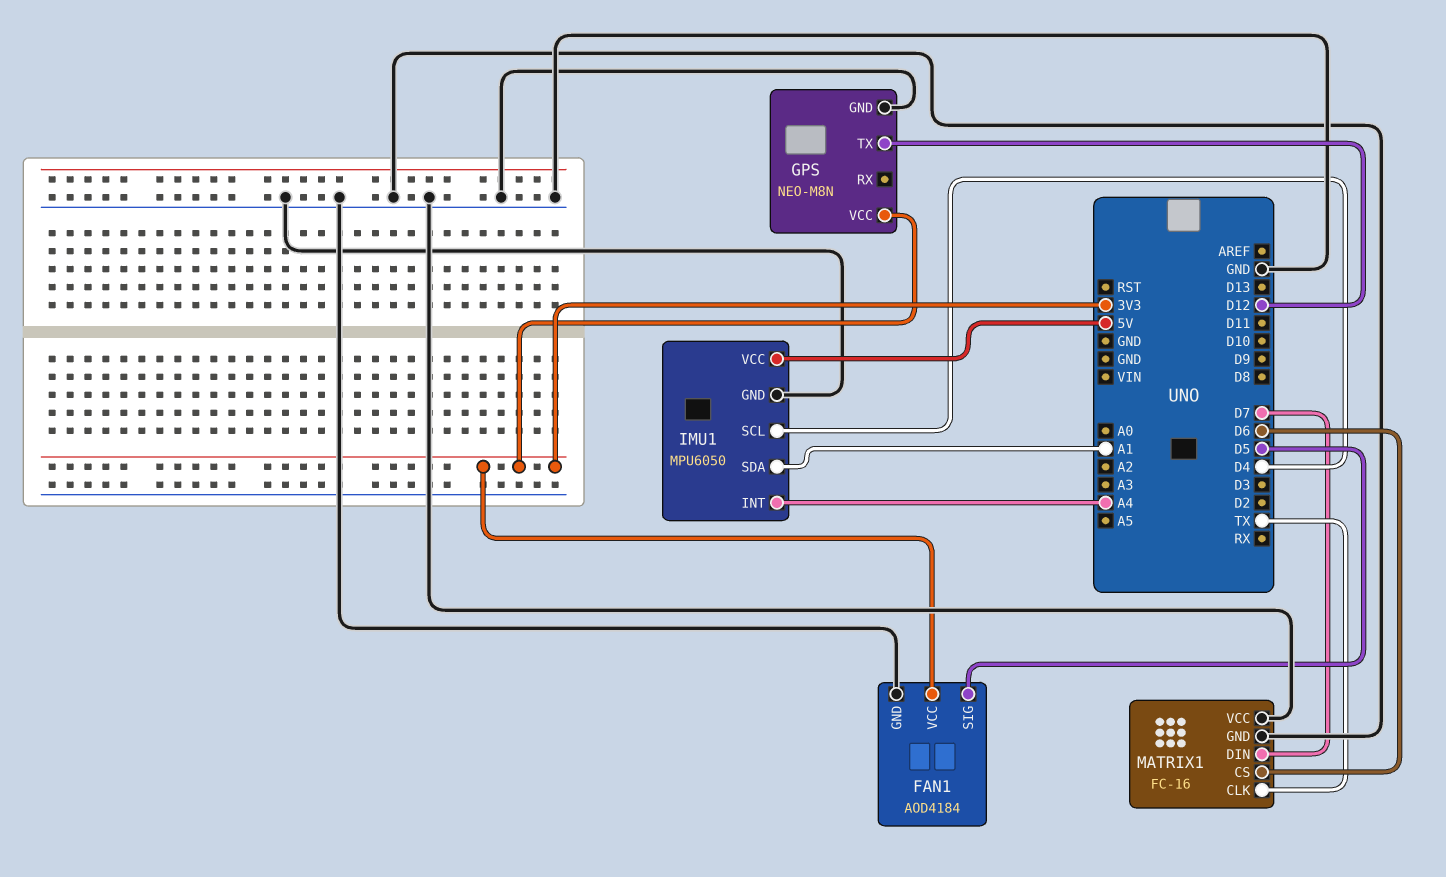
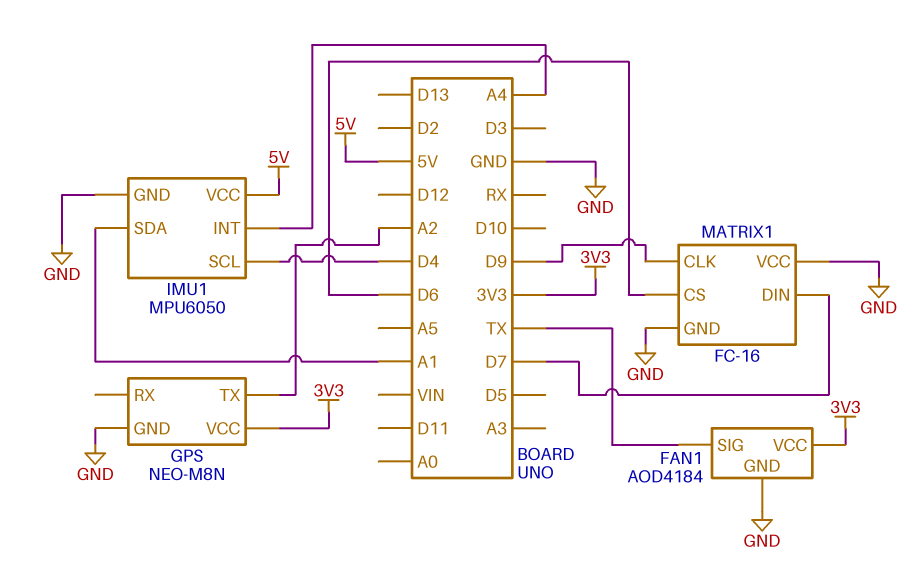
FAN1 pin SIG: D5 -> TX
GPS pin TX: D12 -> A2
MATRIX1 pin CLK: TX -> D9

